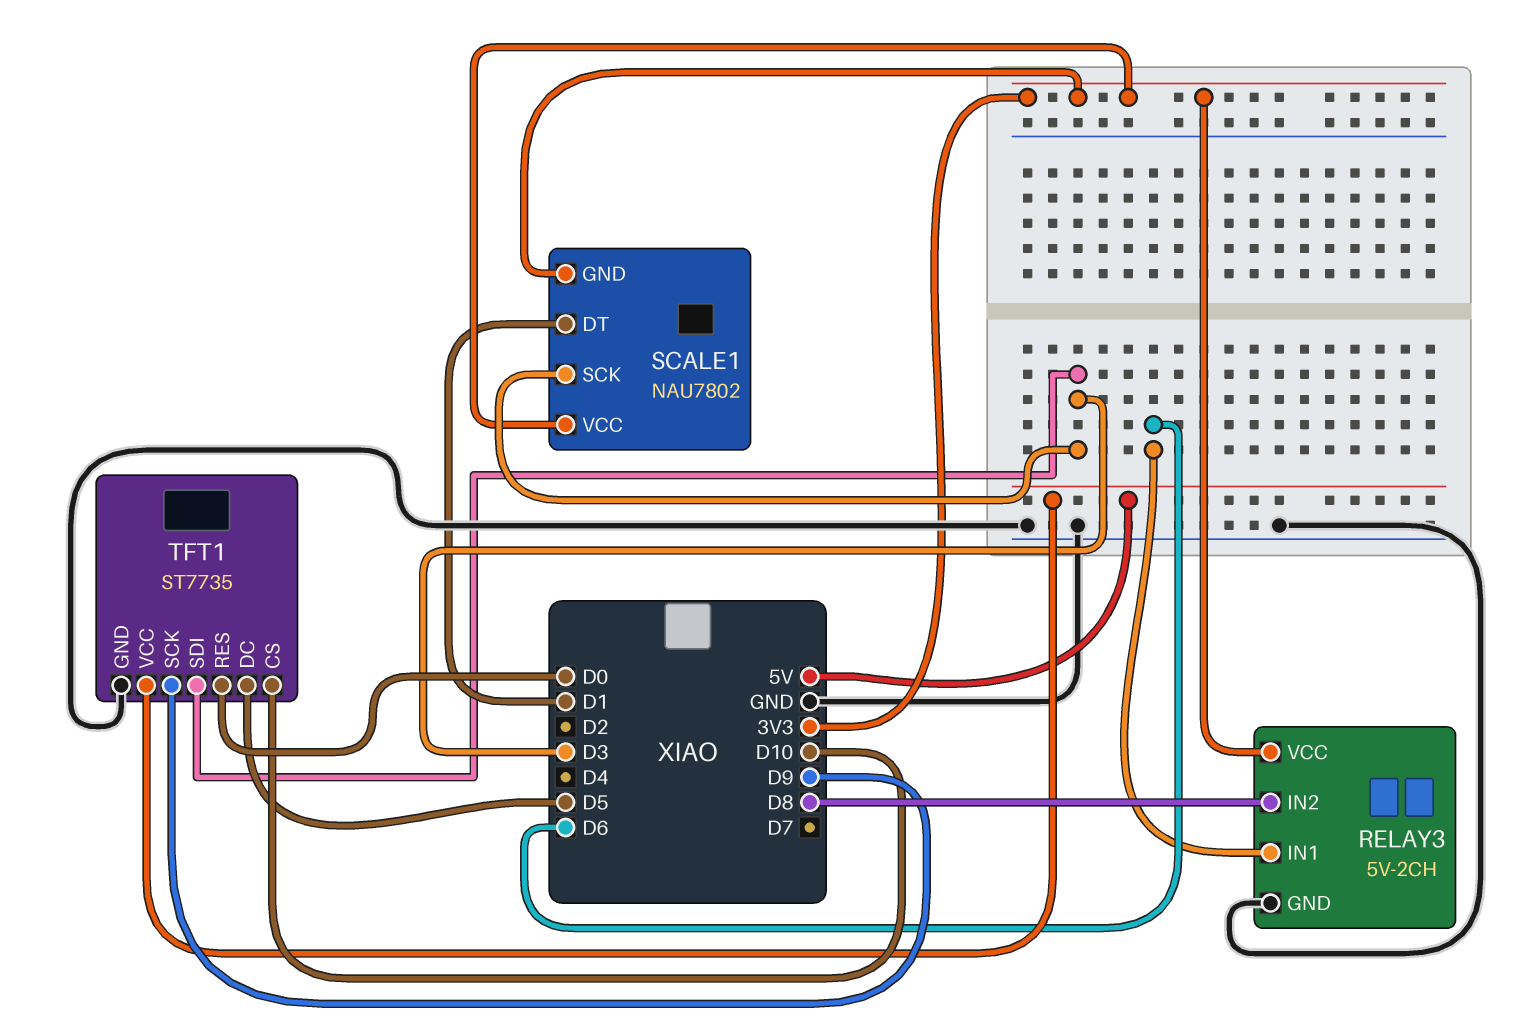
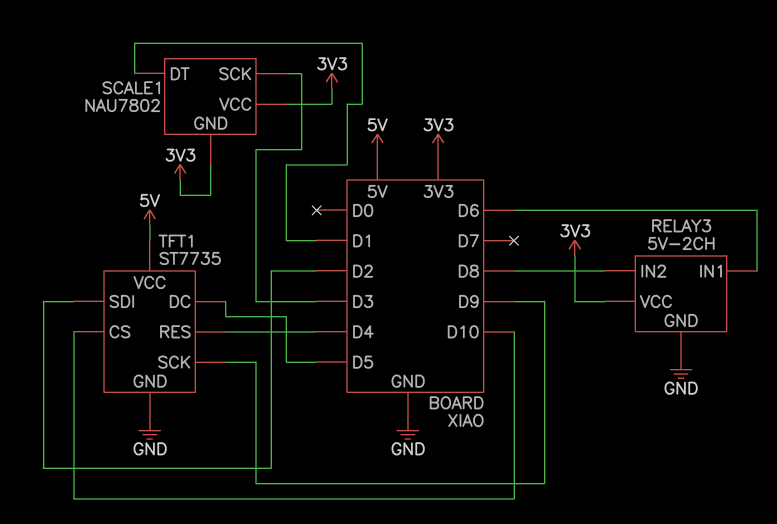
TFT1 pin RES: D0 -> D4
TFT1 pin SDI: D3 -> D2

